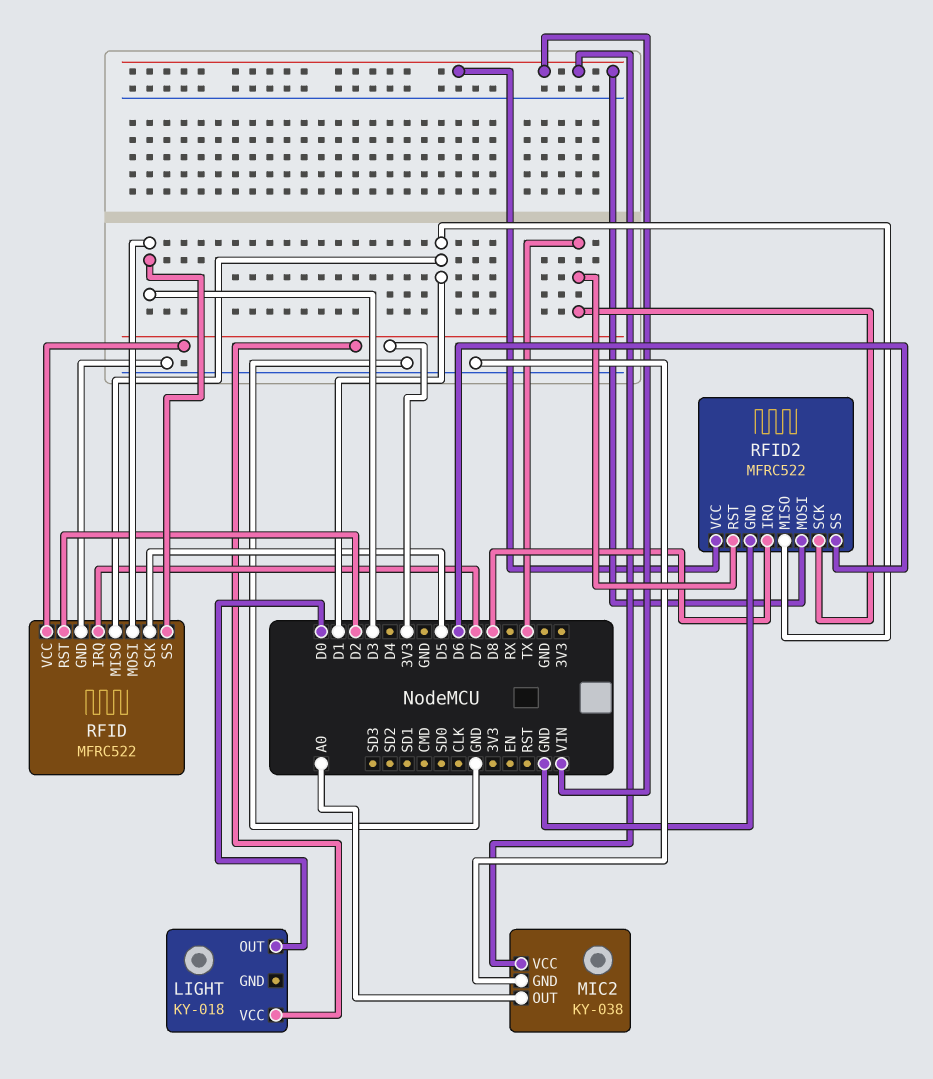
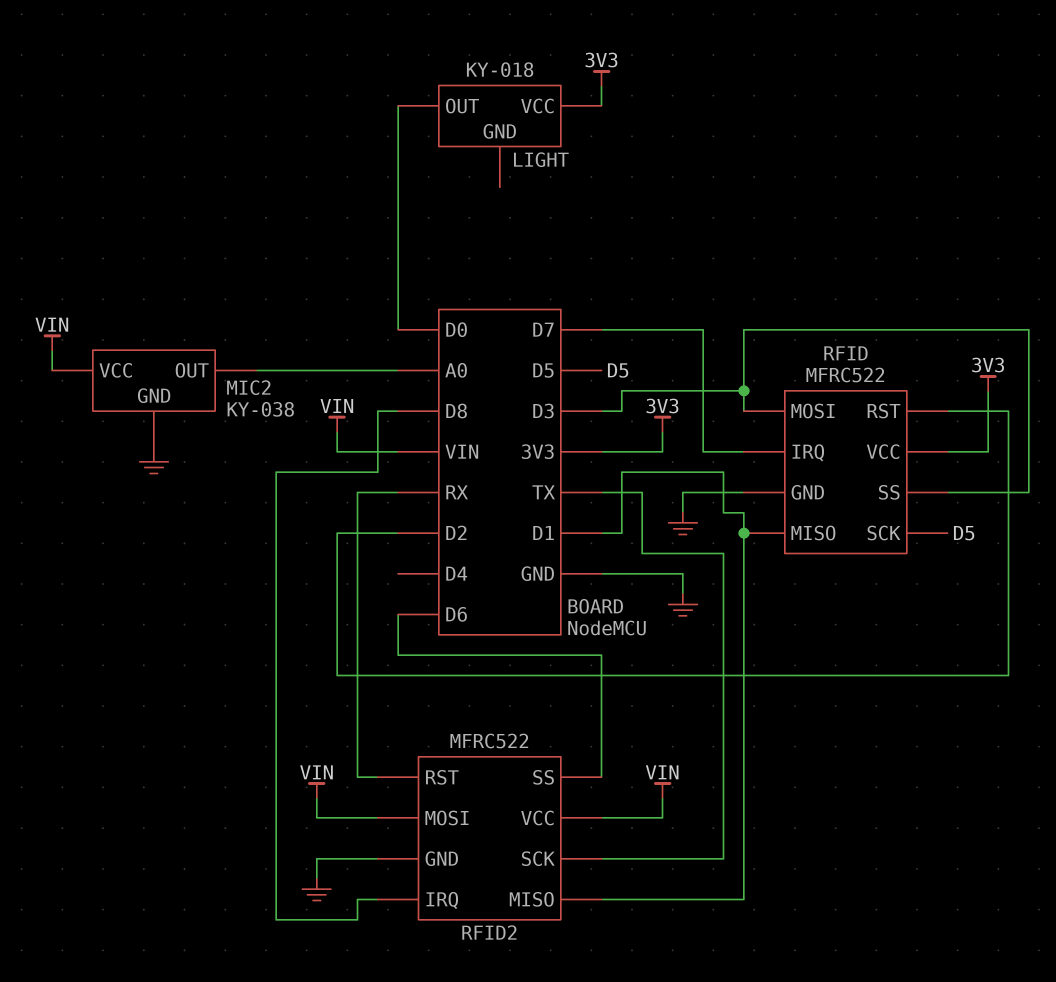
RFID2 pin RST: TX -> RX

